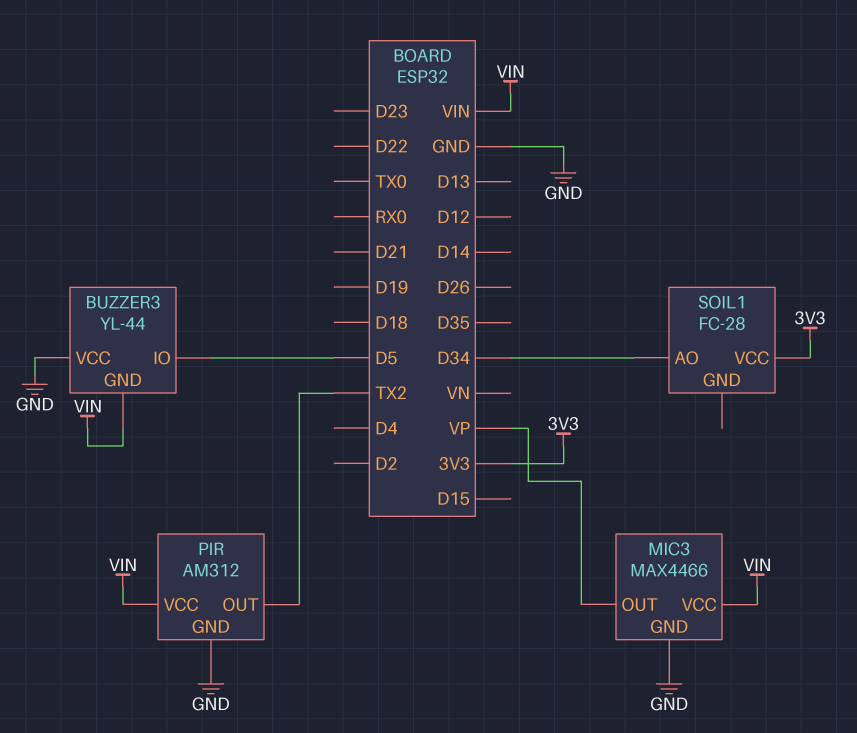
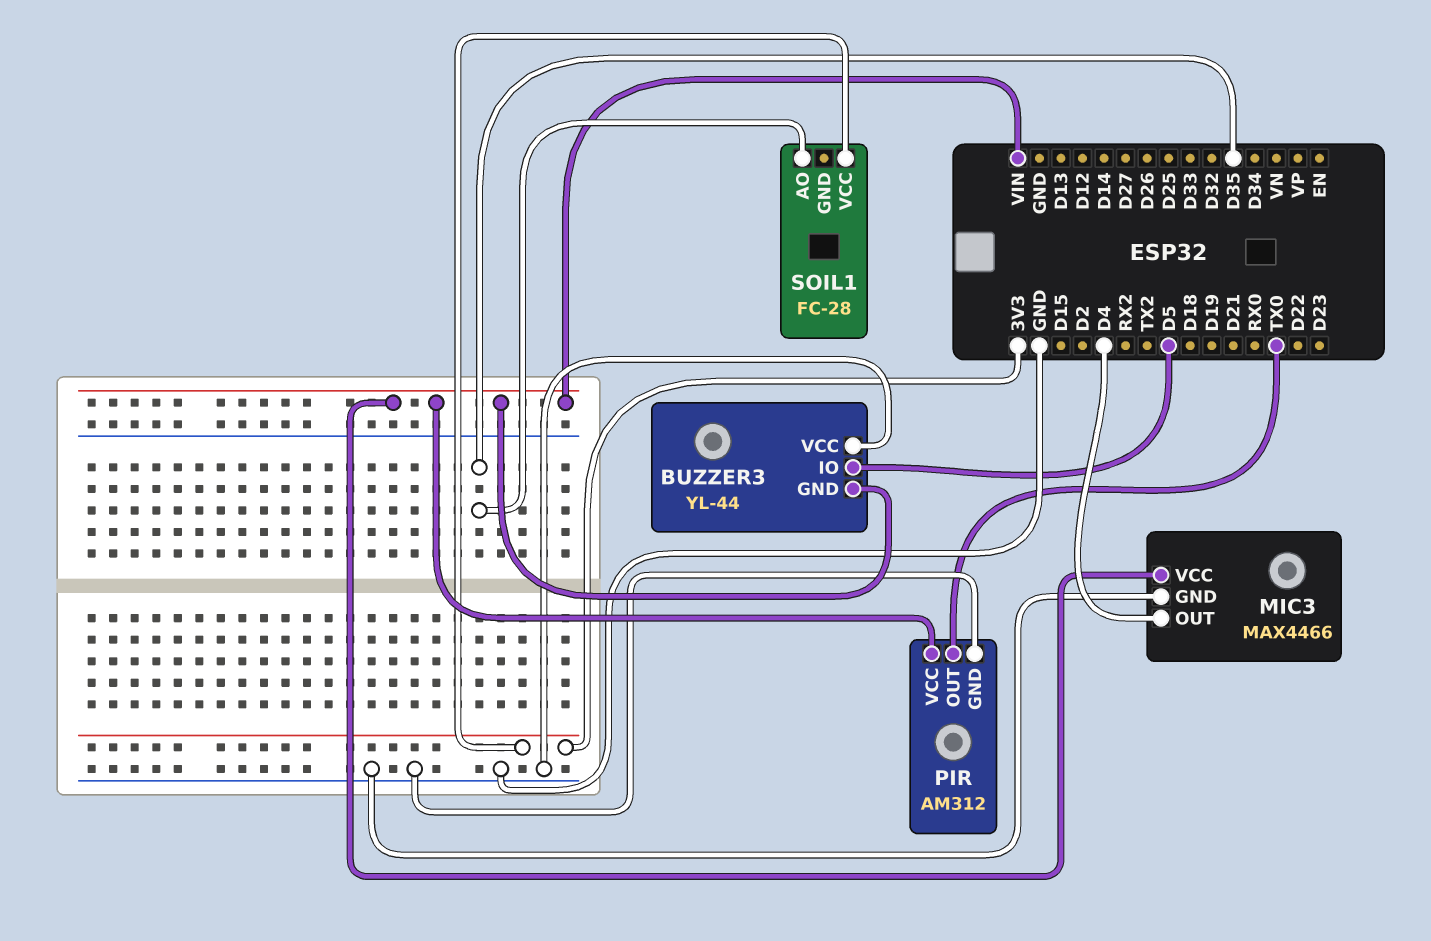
MIC3 pin OUT: VP -> D4
PIR pin OUT: TX2 -> TX0
SOIL1 pin AO: D34 -> D35

